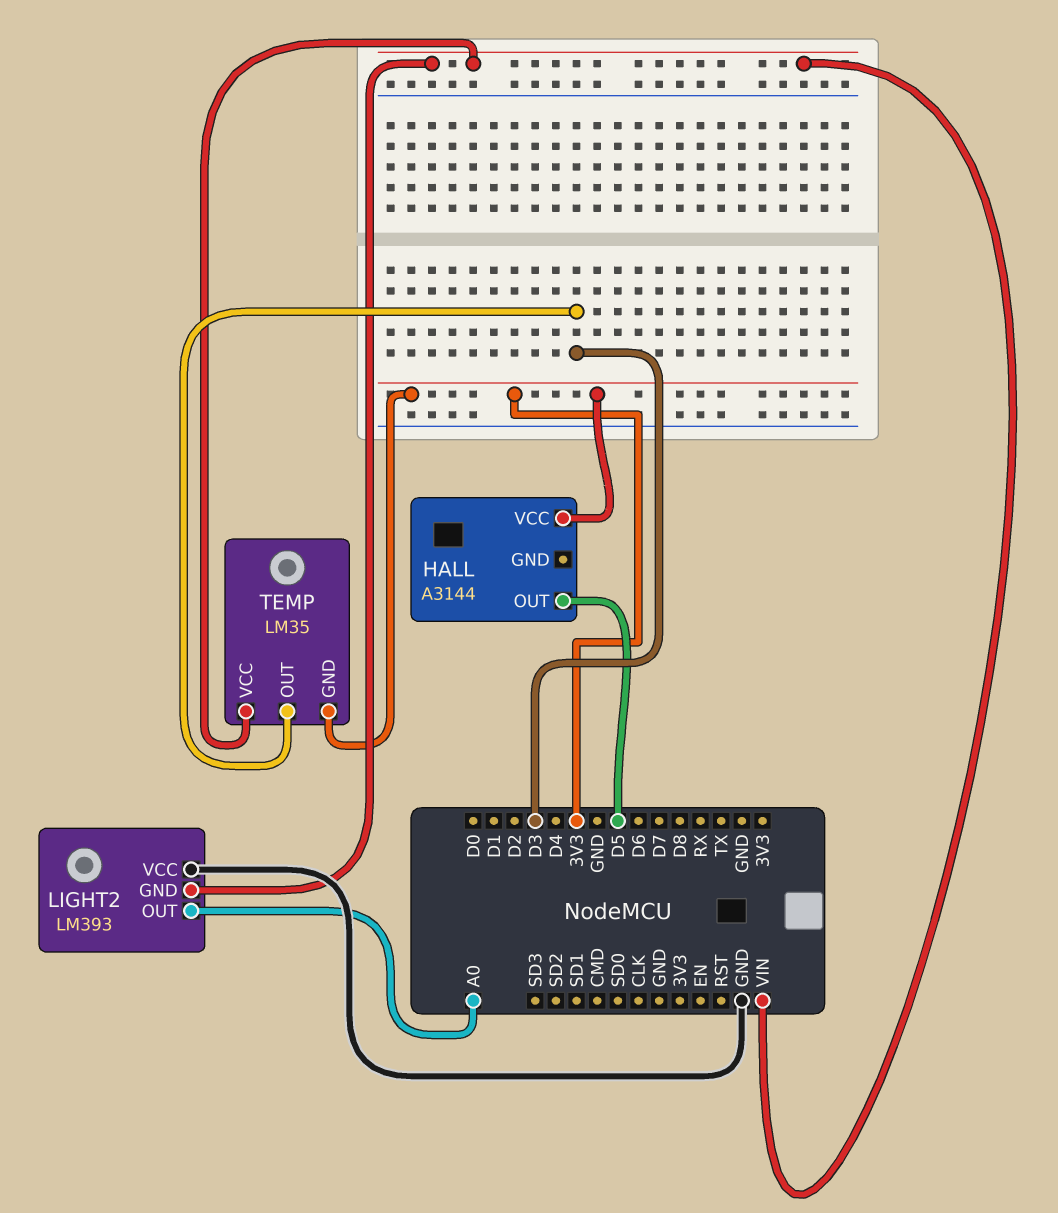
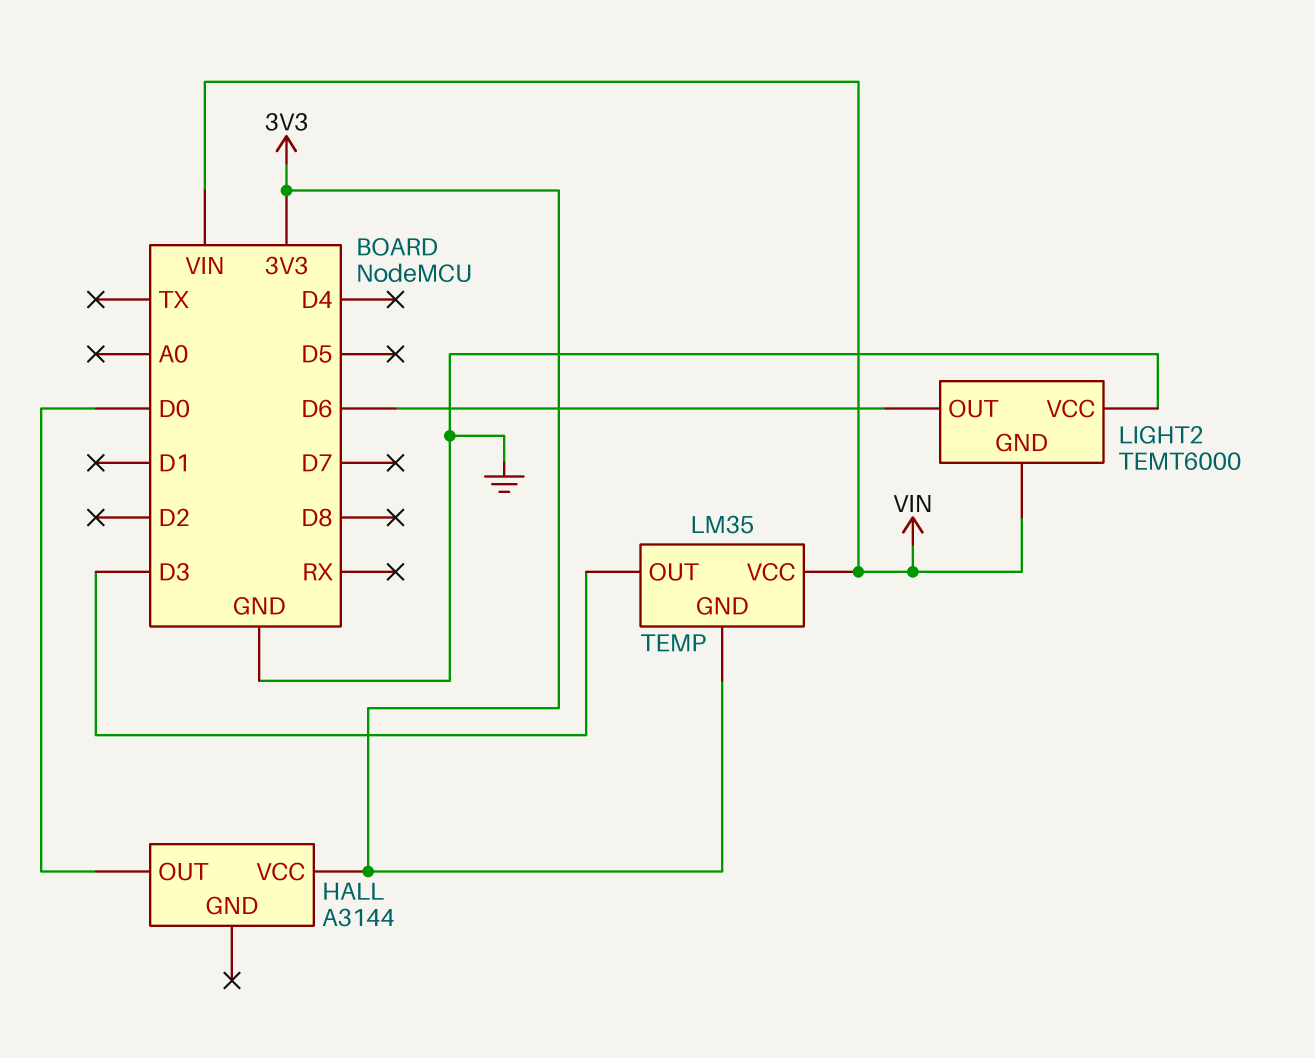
HALL pin OUT: D5 -> D0
LIGHT2: LM393 -> TEMT6000
LIGHT2 pin OUT: A0 -> D6

